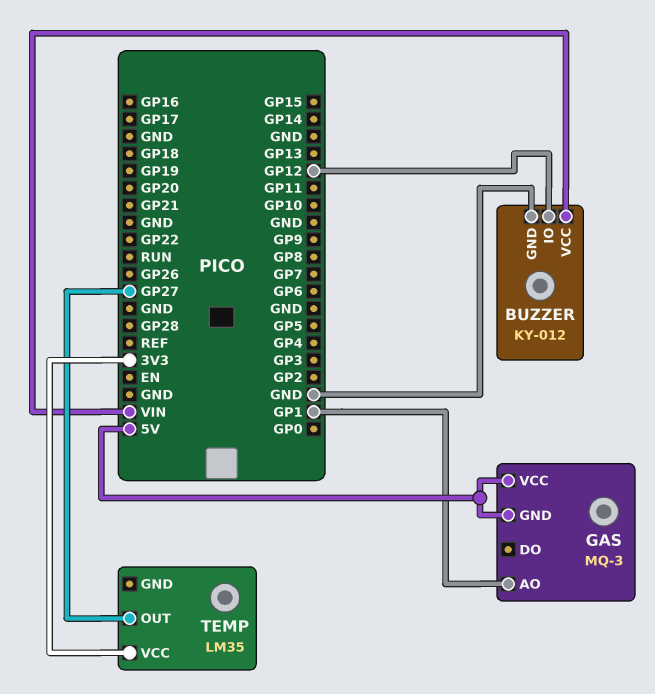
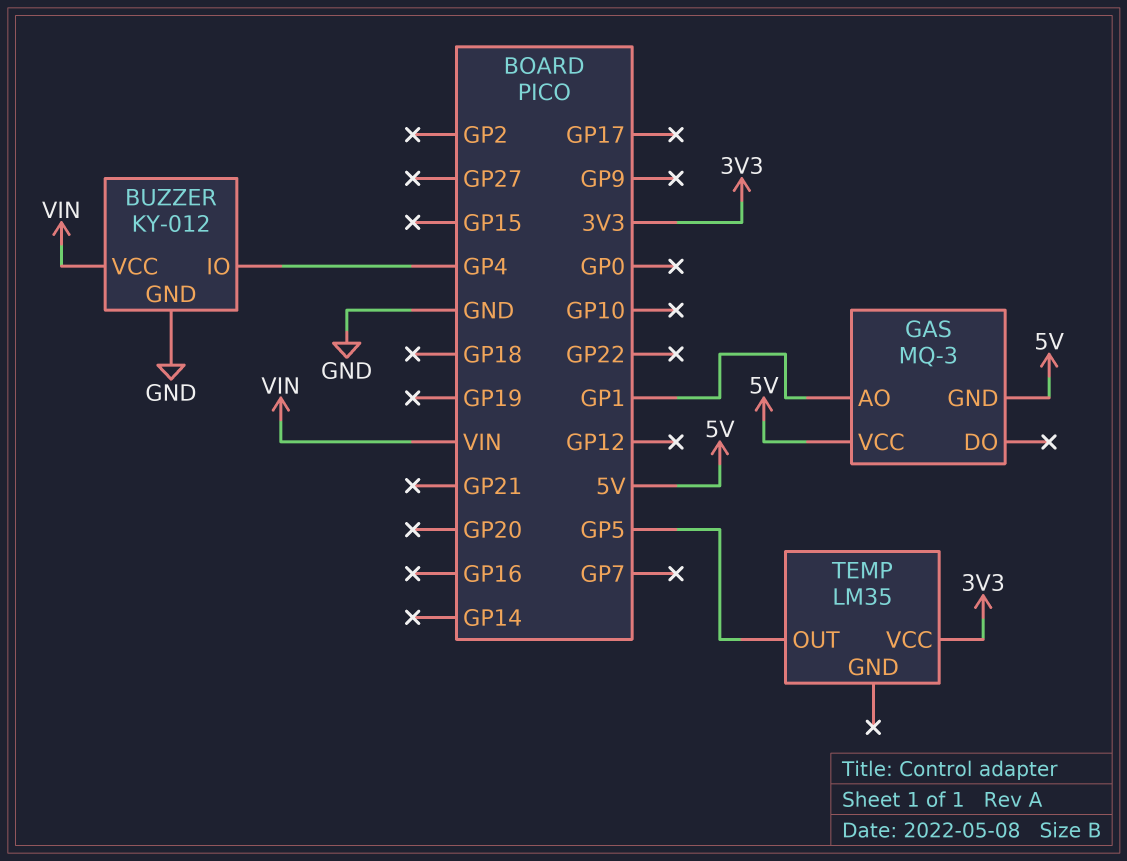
BUZZER pin IO: GP12 -> GP4
TEMP pin OUT: GP27 -> GP5

